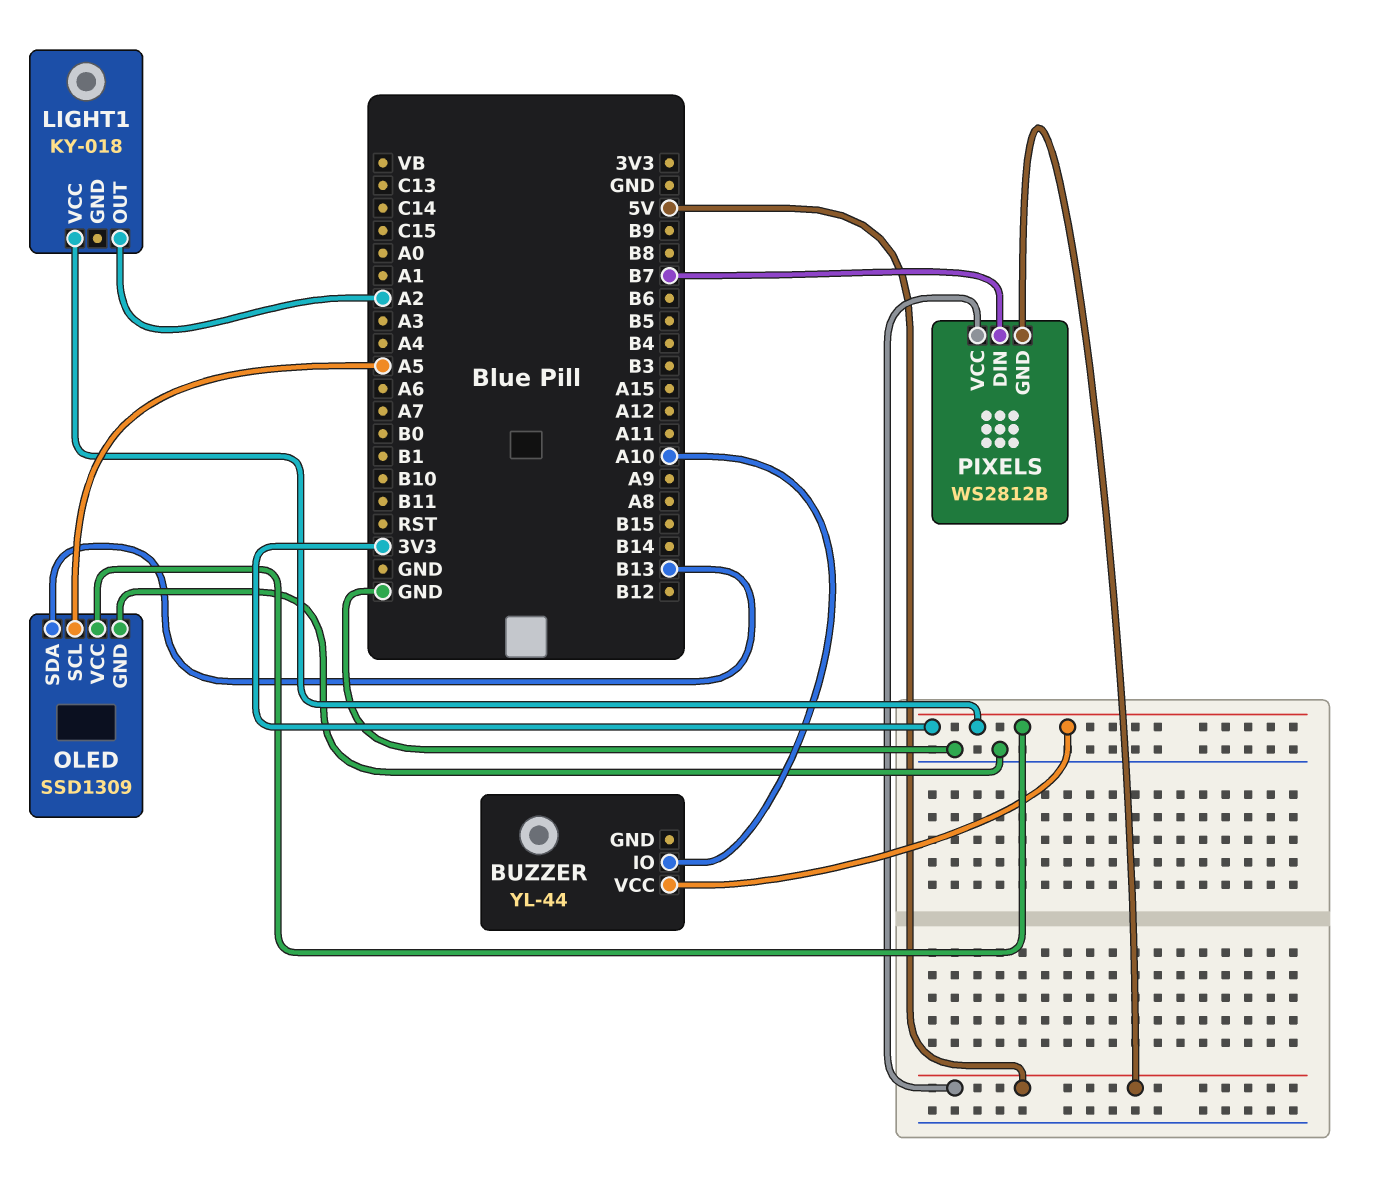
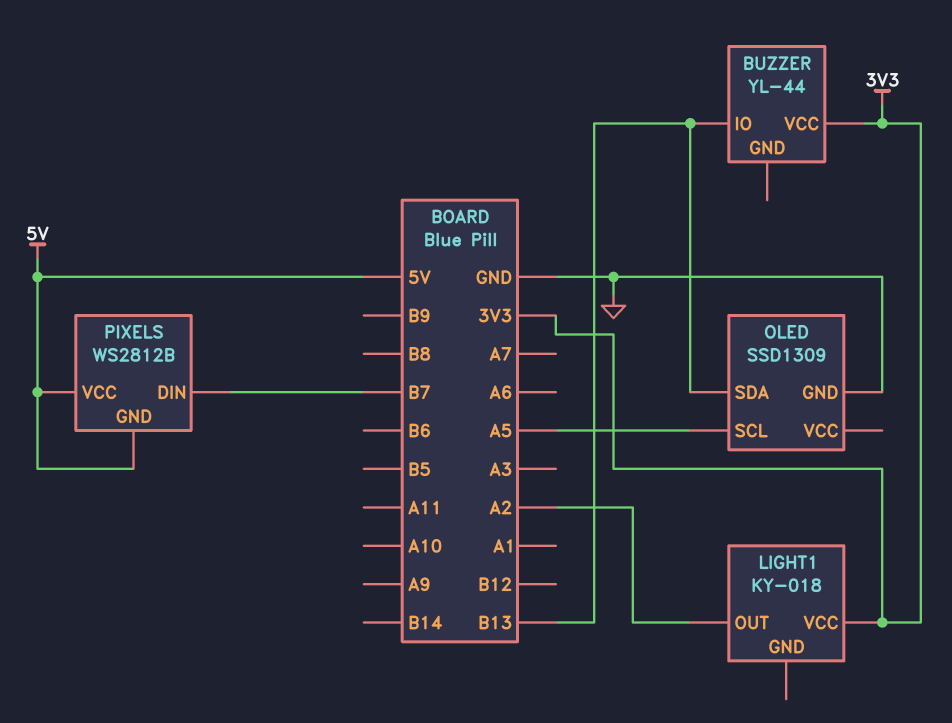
BUZZER pin IO: A10 -> B13
OLED pin VCC: 3V3 -> none

